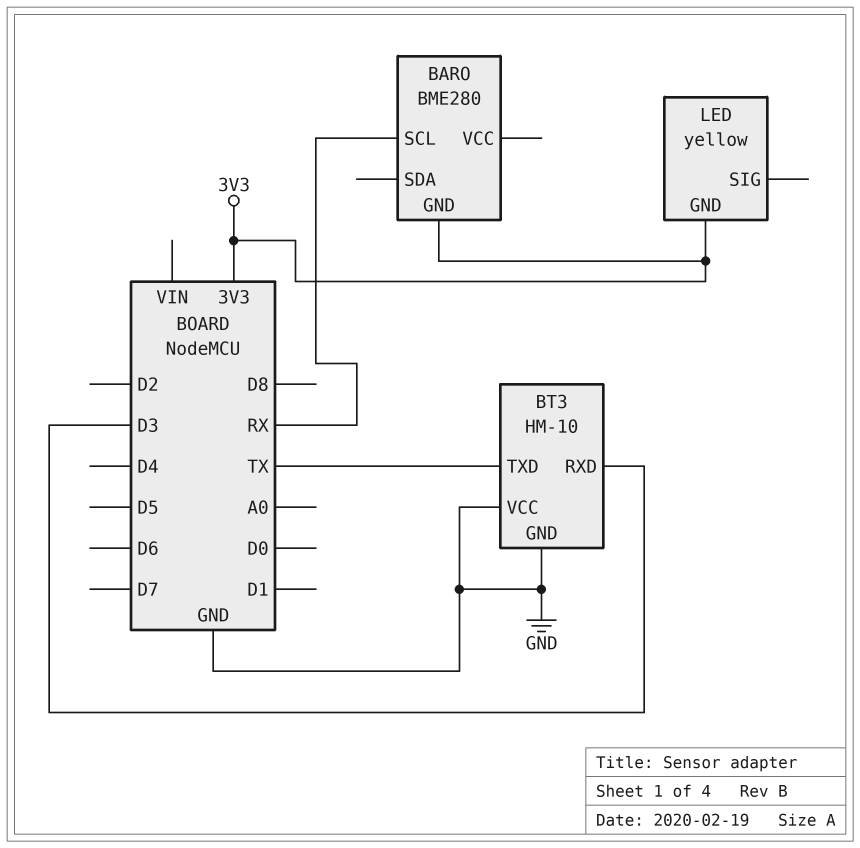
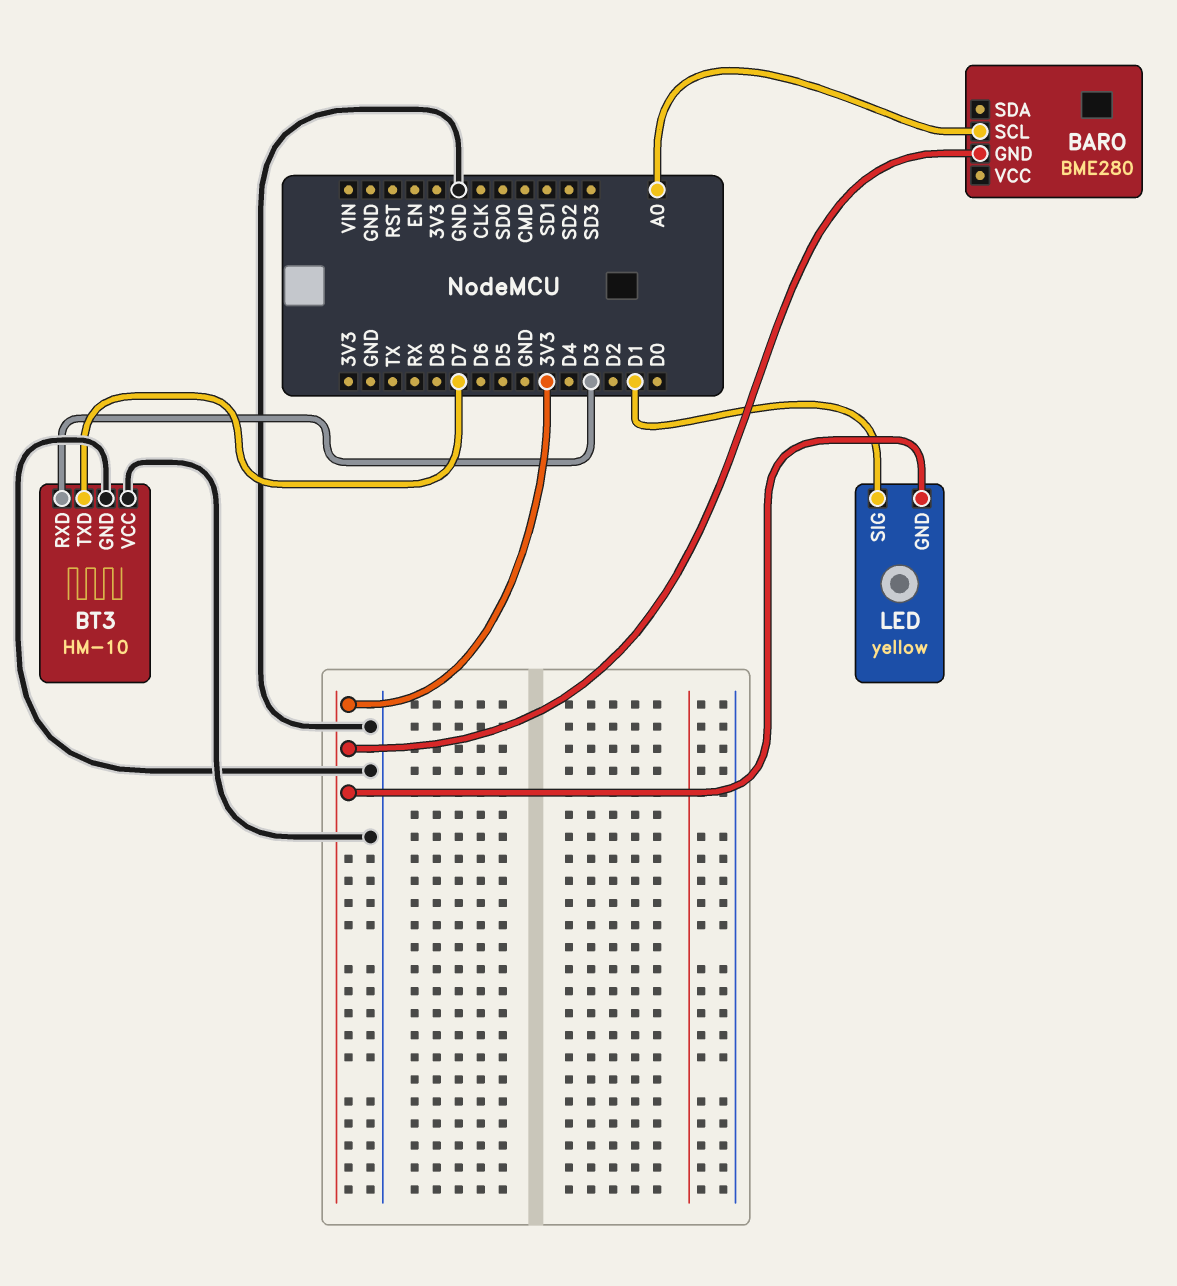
BARO pin SCL: RX -> A0
BT3 pin TXD: TX -> D7
LED pin SIG: none -> D1

